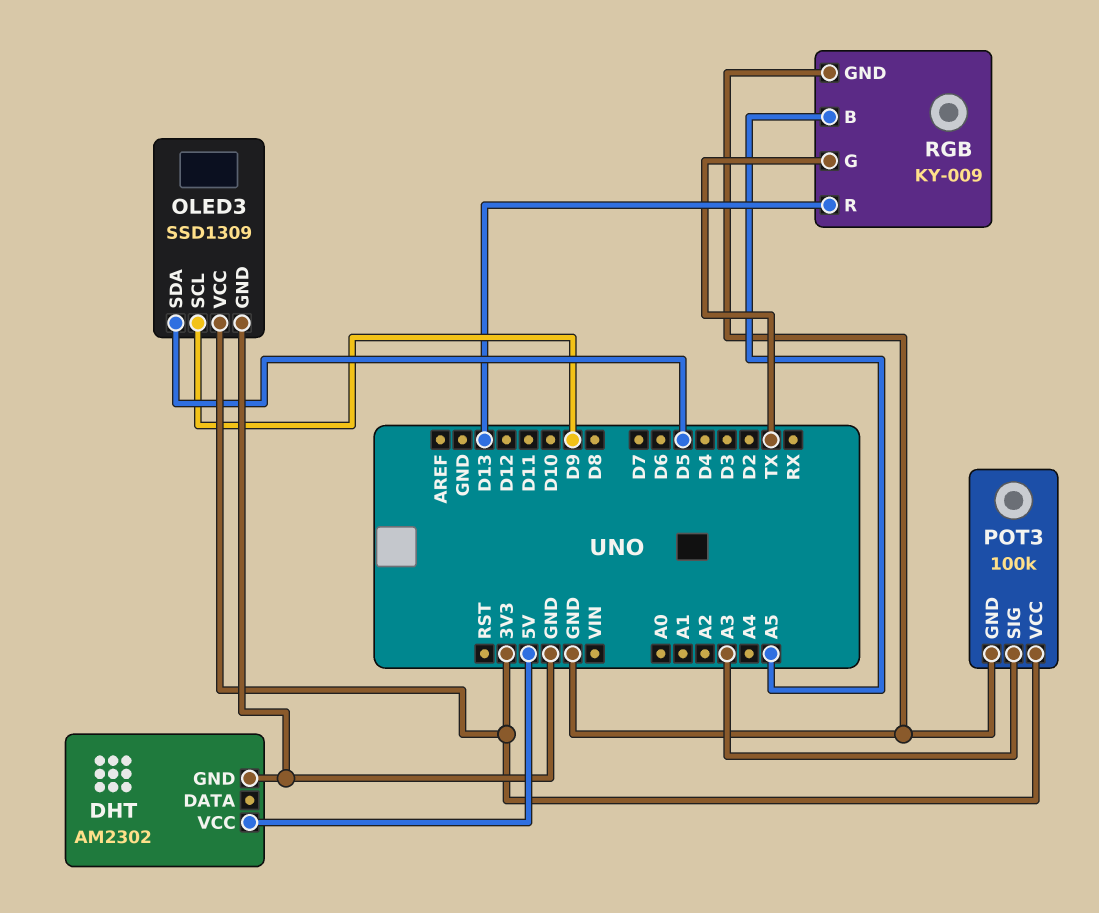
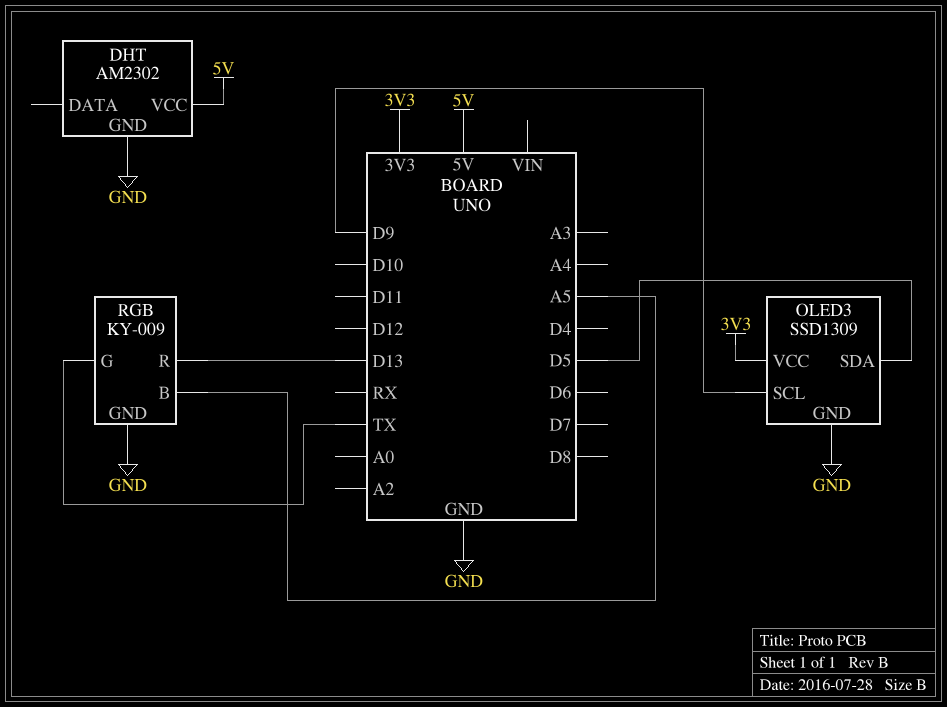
POT3: 100k -> none
POT3 pin GND: GND -> none
POT3 pin SIG: A3 -> none
POT3 pin VCC: 3V3 -> none

